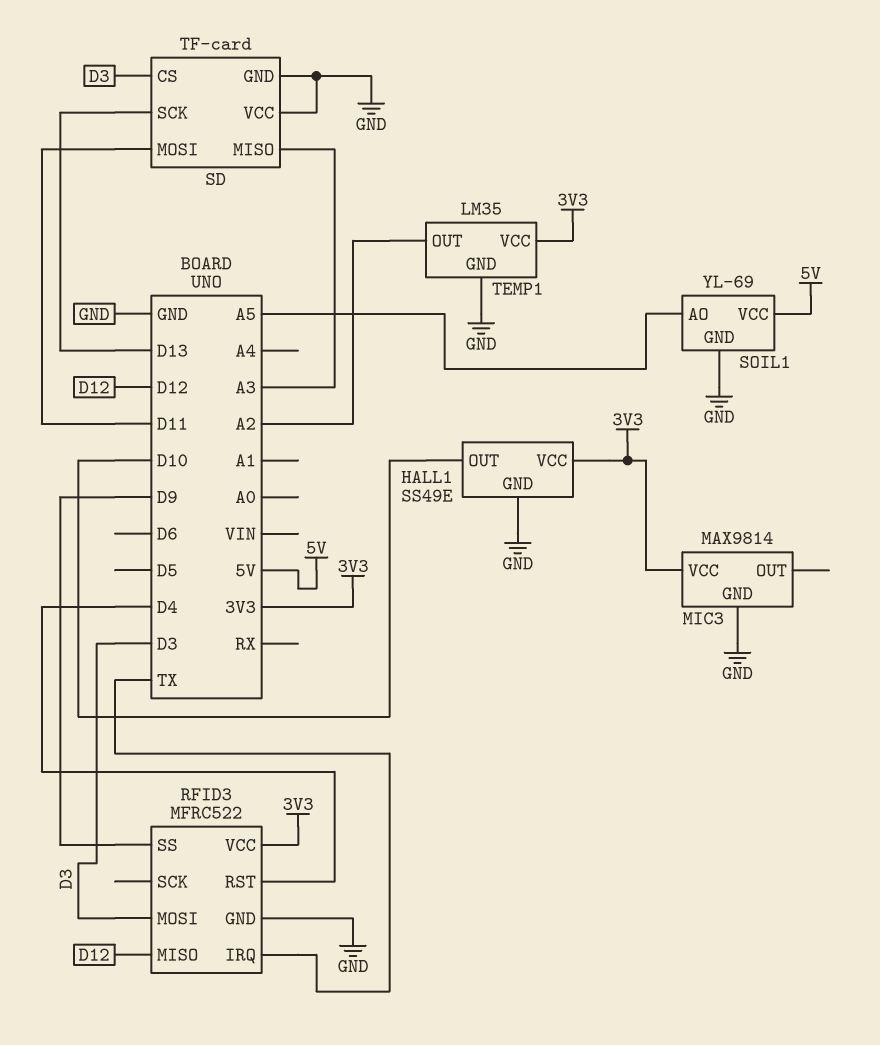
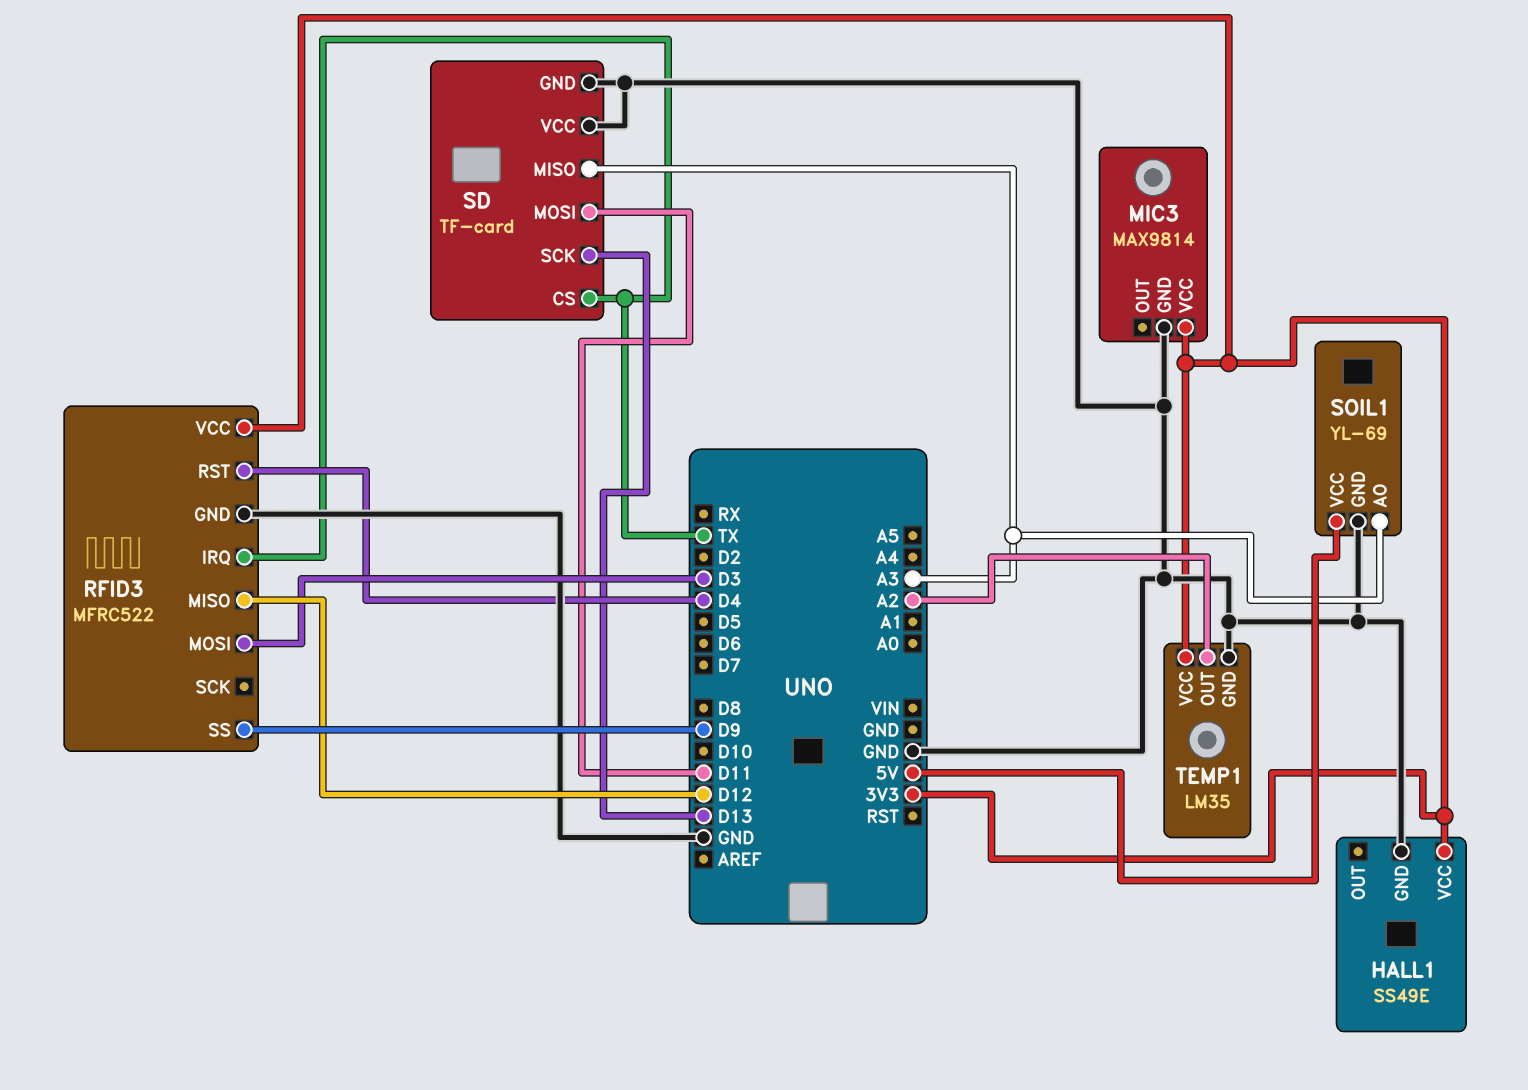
HALL1 pin OUT: D10 -> none
SD pin CS: D3 -> TX
SOIL1 pin AO: A5 -> A3

